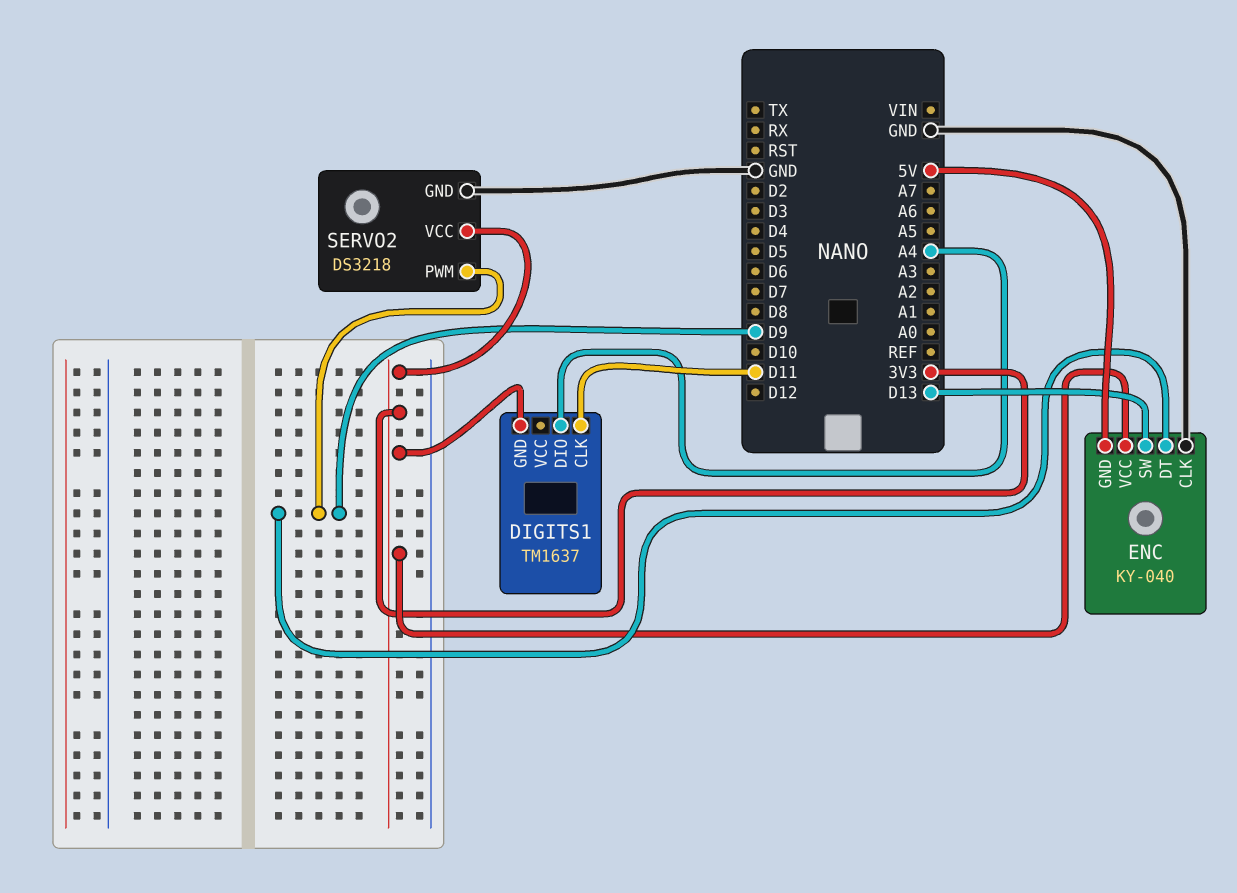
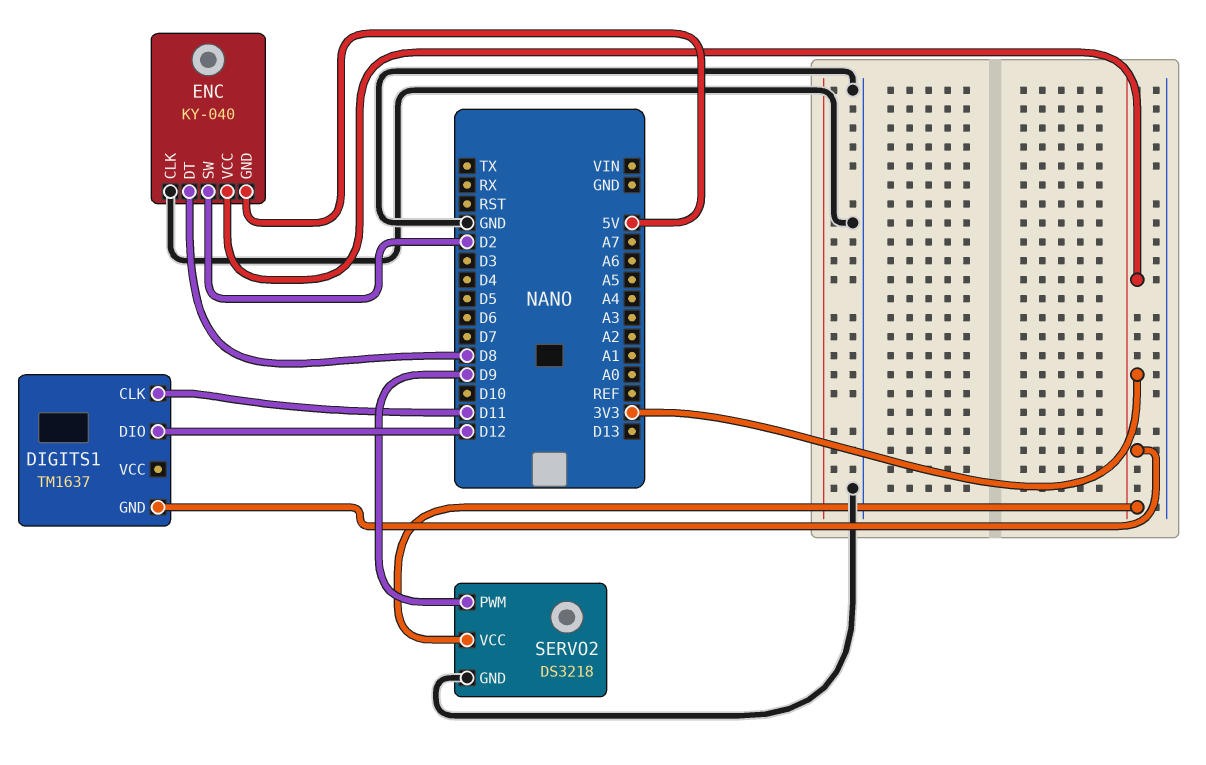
DIGITS1 pin DIO: A4 -> D12
ENC pin DT: D9 -> D8
ENC pin SW: D13 -> D2

